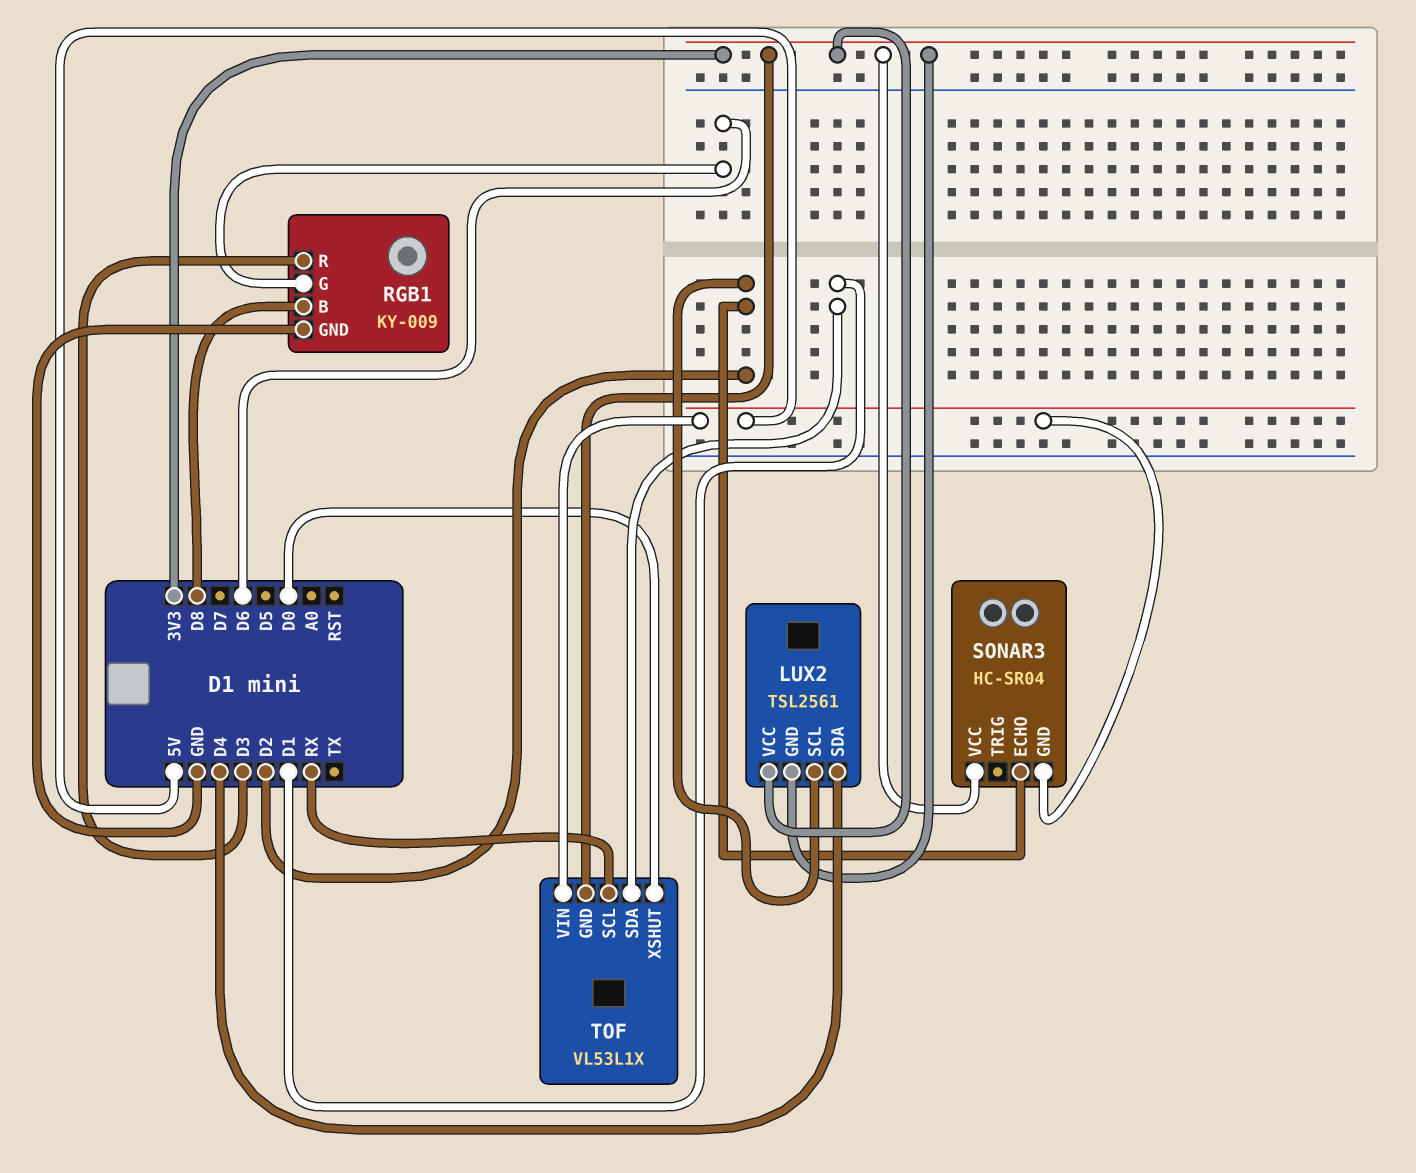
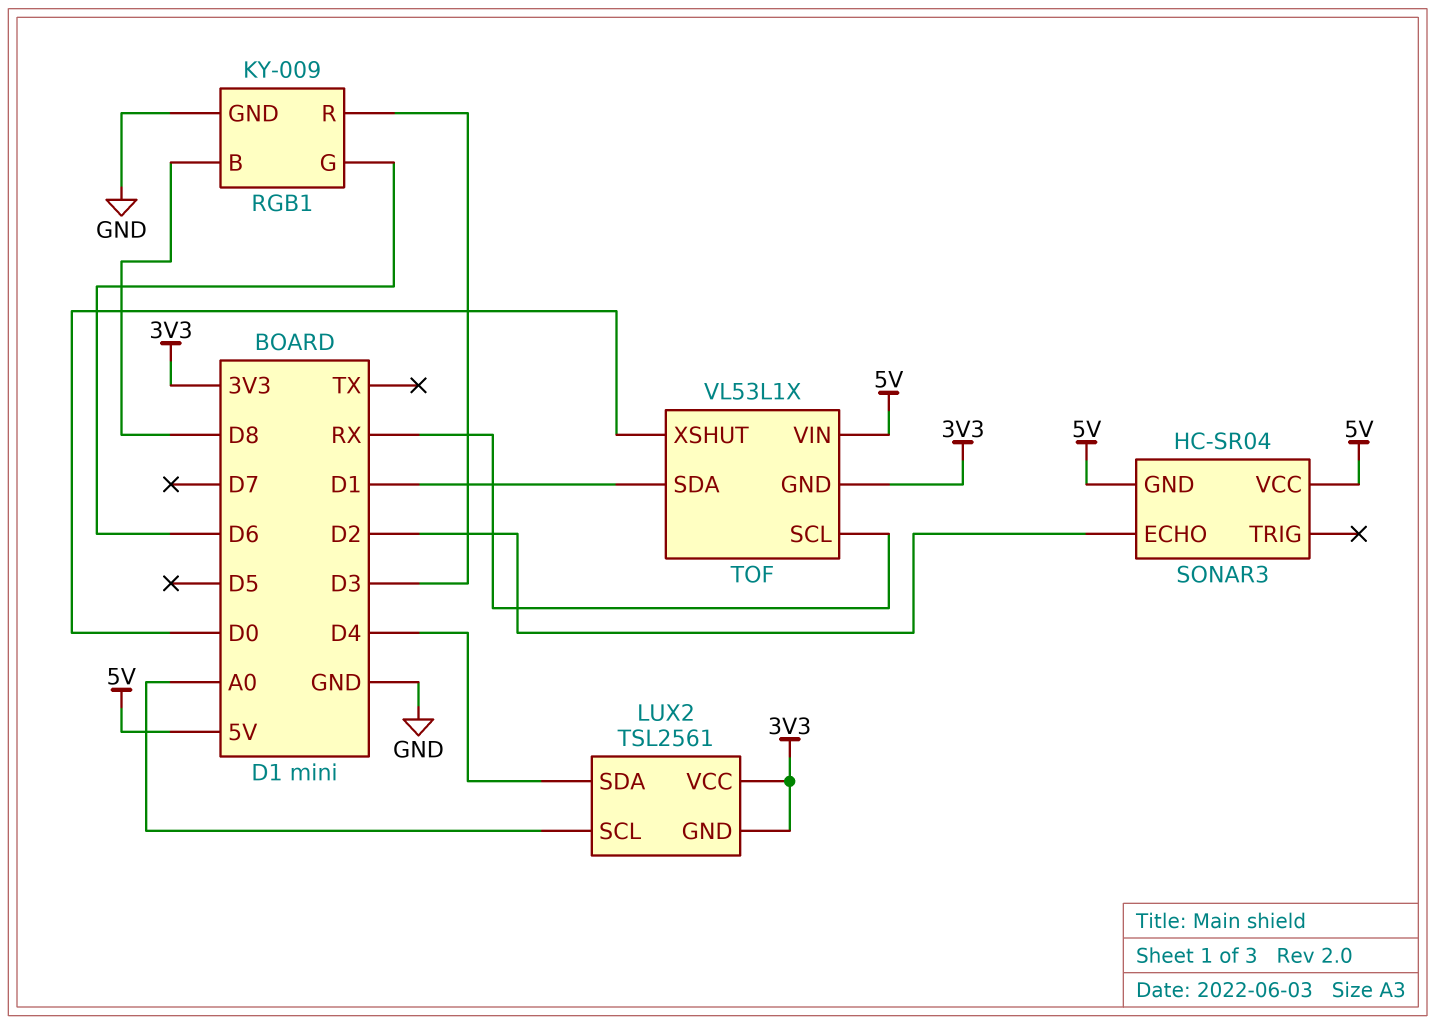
LUX2 pin SCL: D2 -> A0
SONAR3 pin VCC: 3V3 -> 5V

